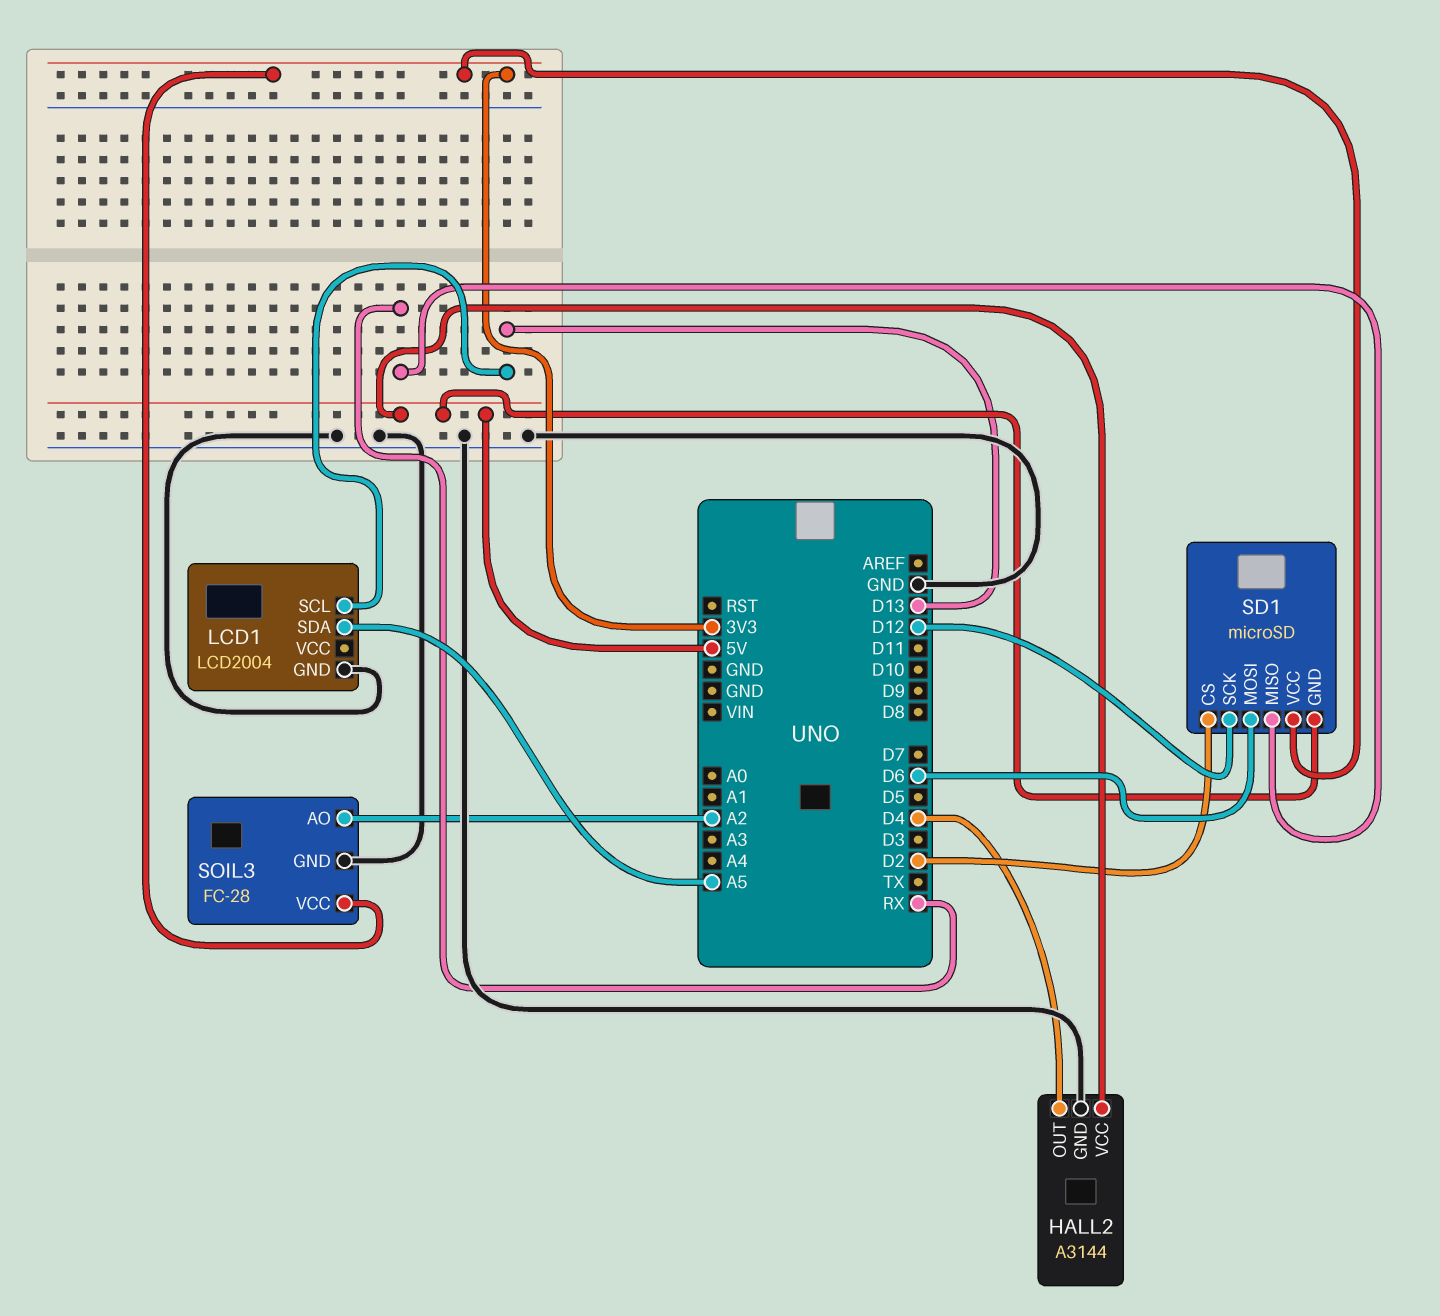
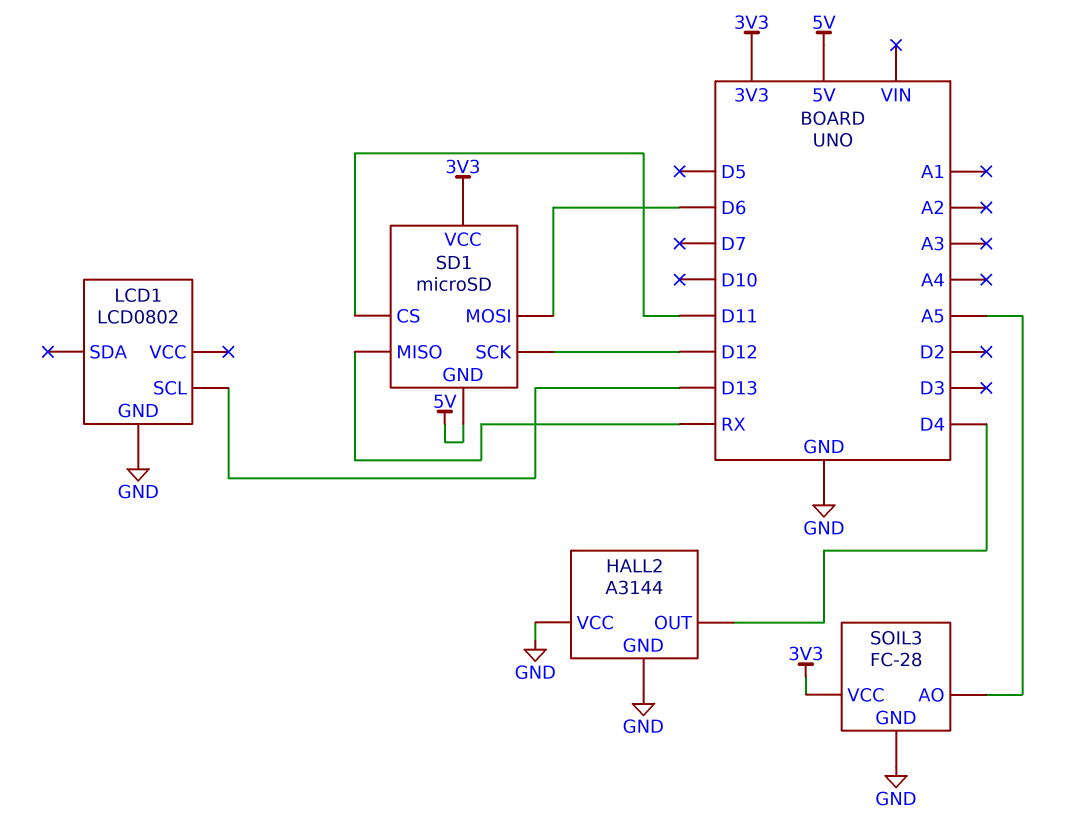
HALL2 pin VCC: 5V -> GND
LCD1: LCD2004 -> LCD0802
LCD1 pin SDA: A5 -> none
SD1 pin CS: D2 -> D11
SOIL3 pin AO: A2 -> A5

